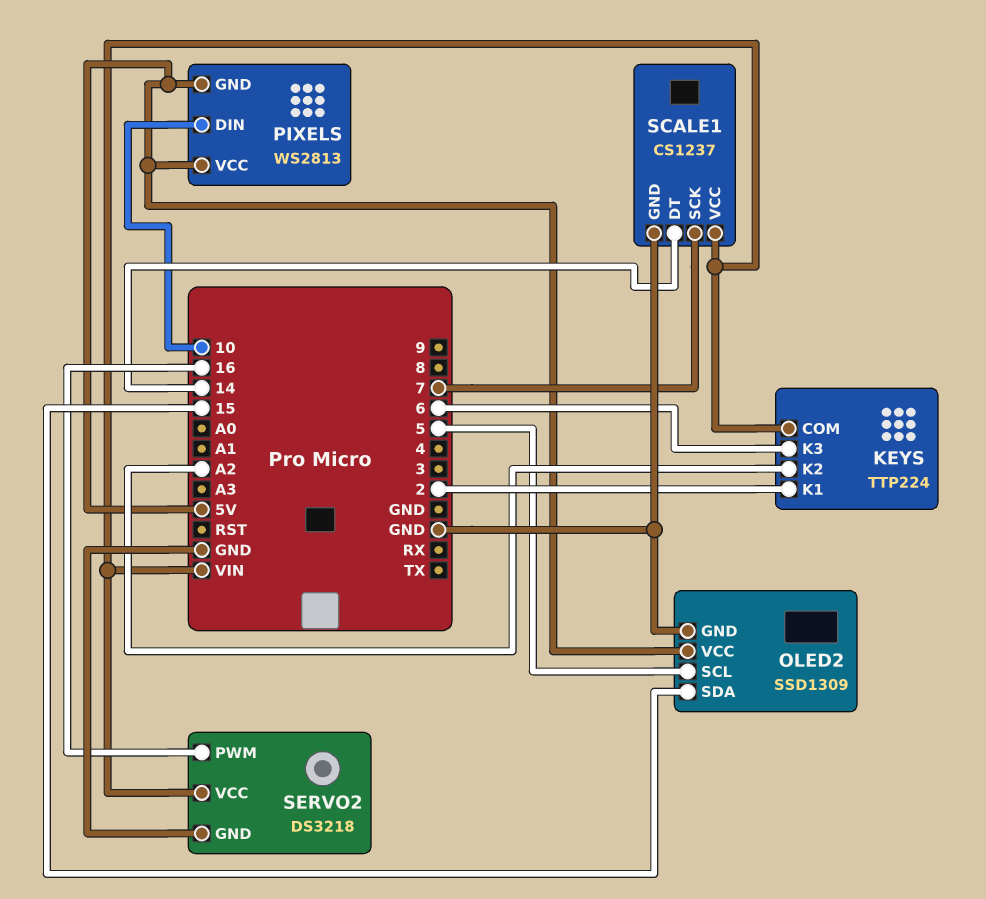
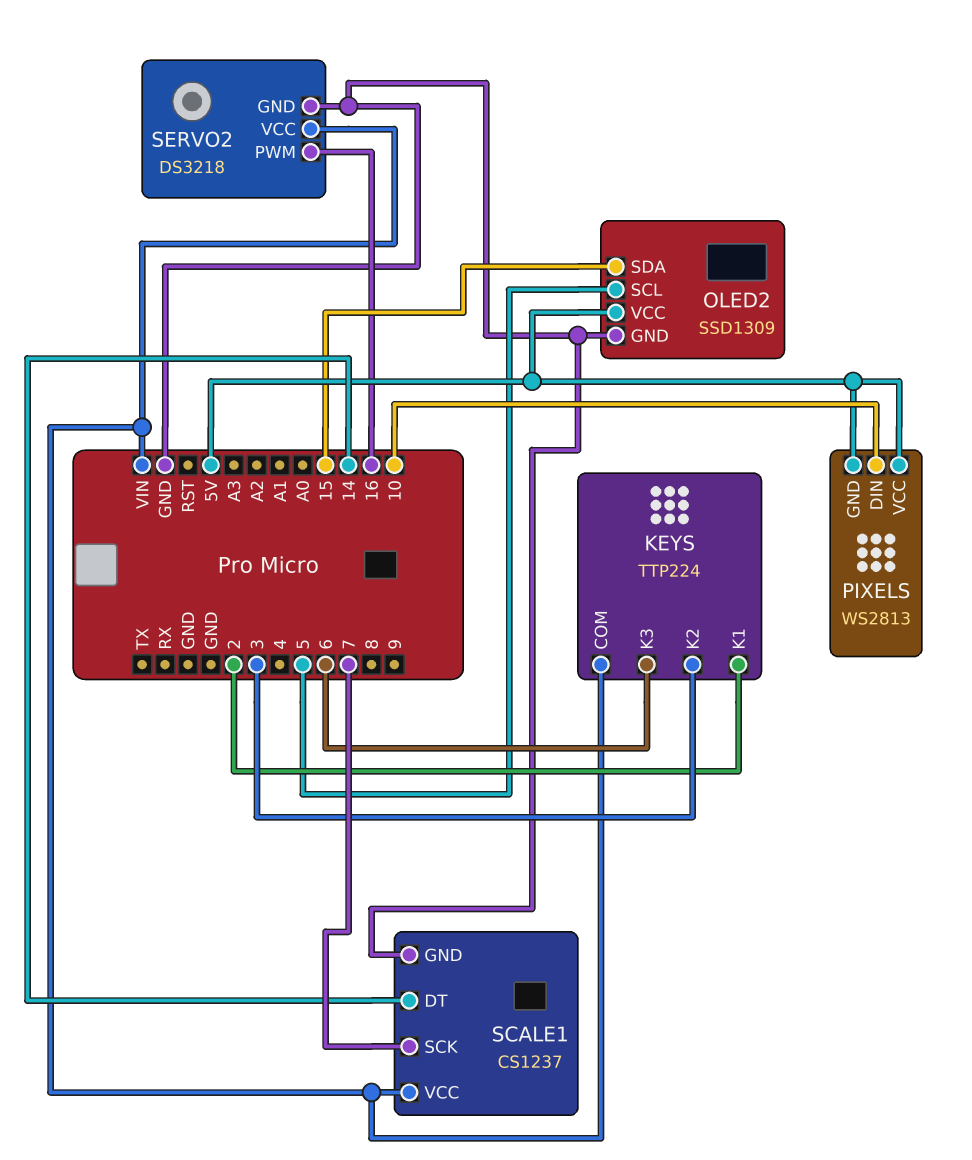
KEYS pin K2: A2 -> 3

